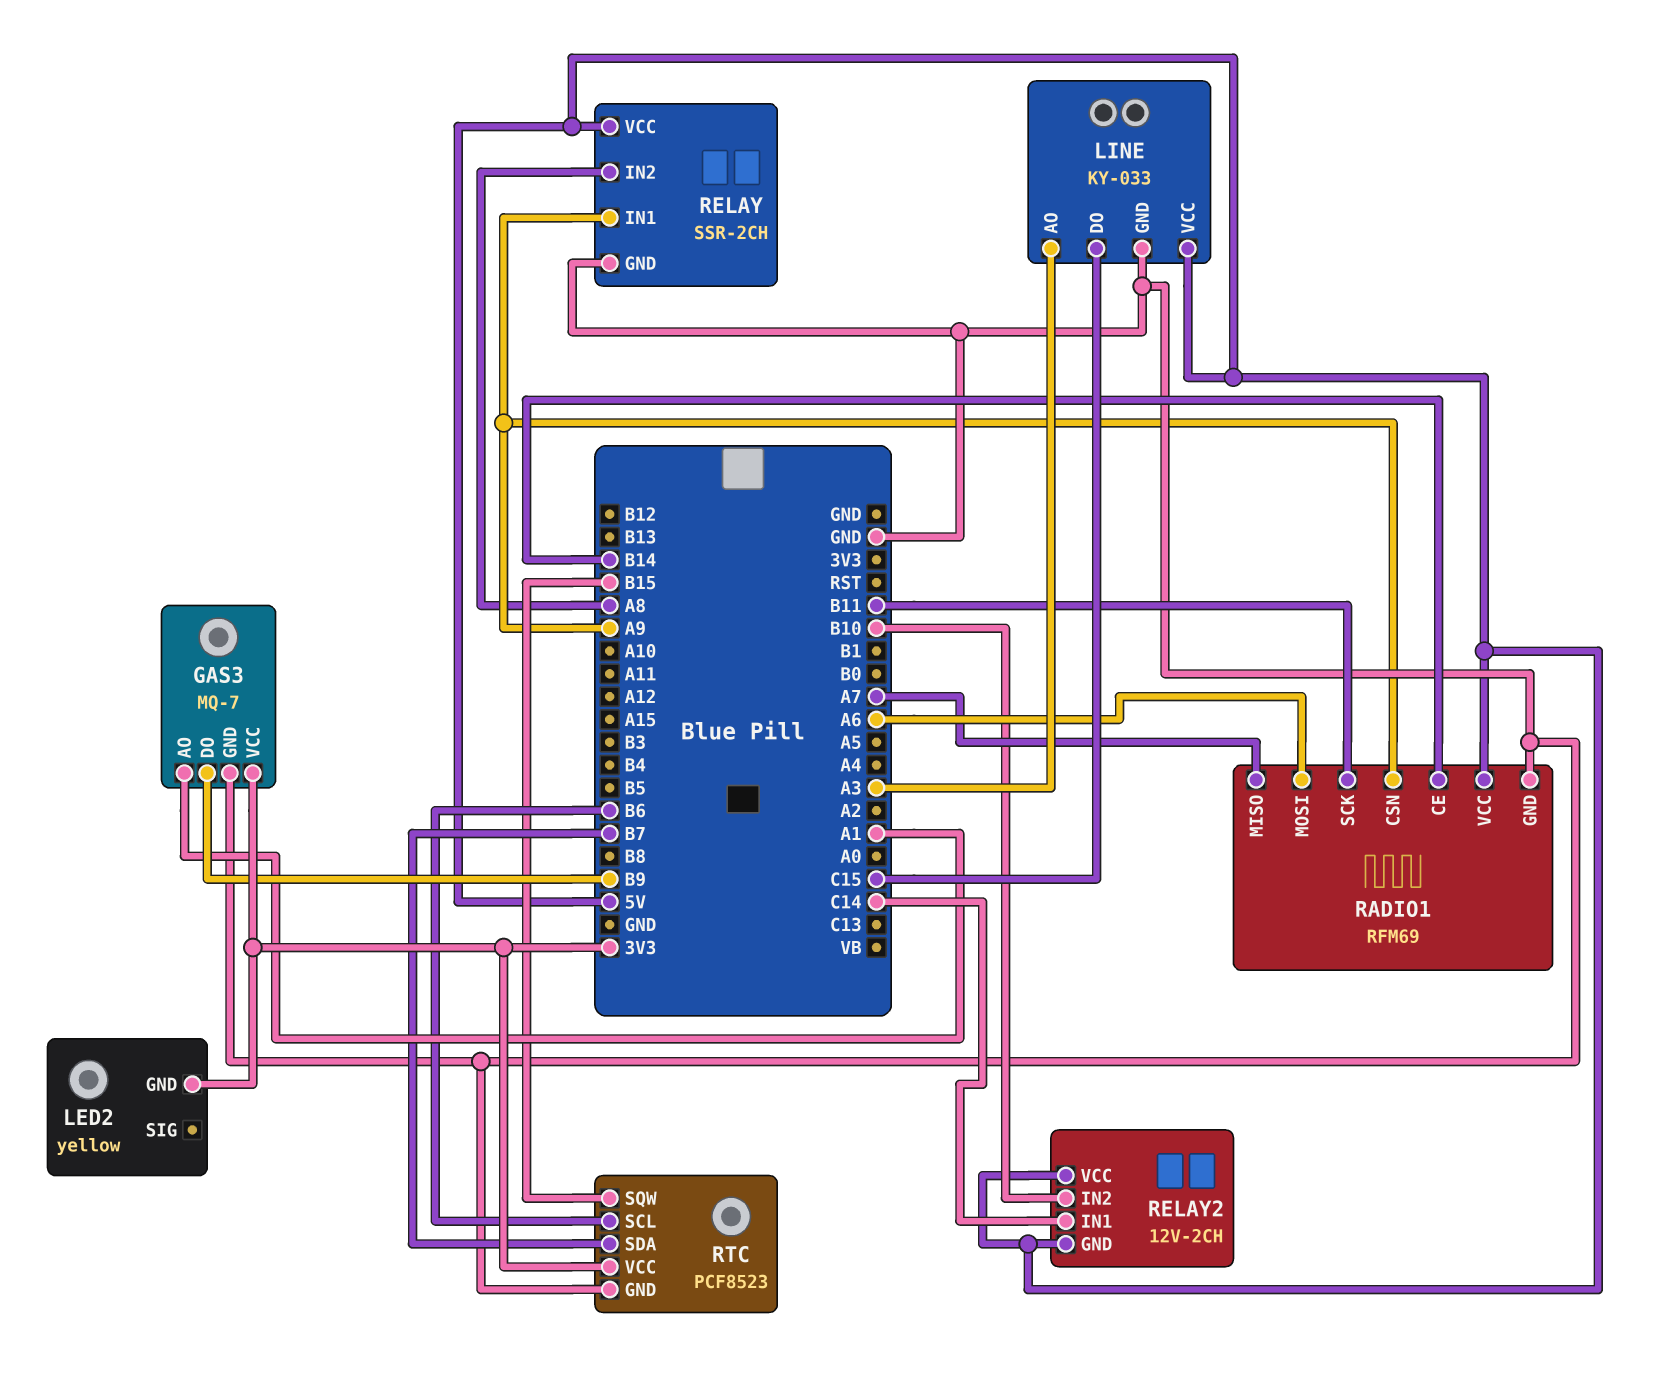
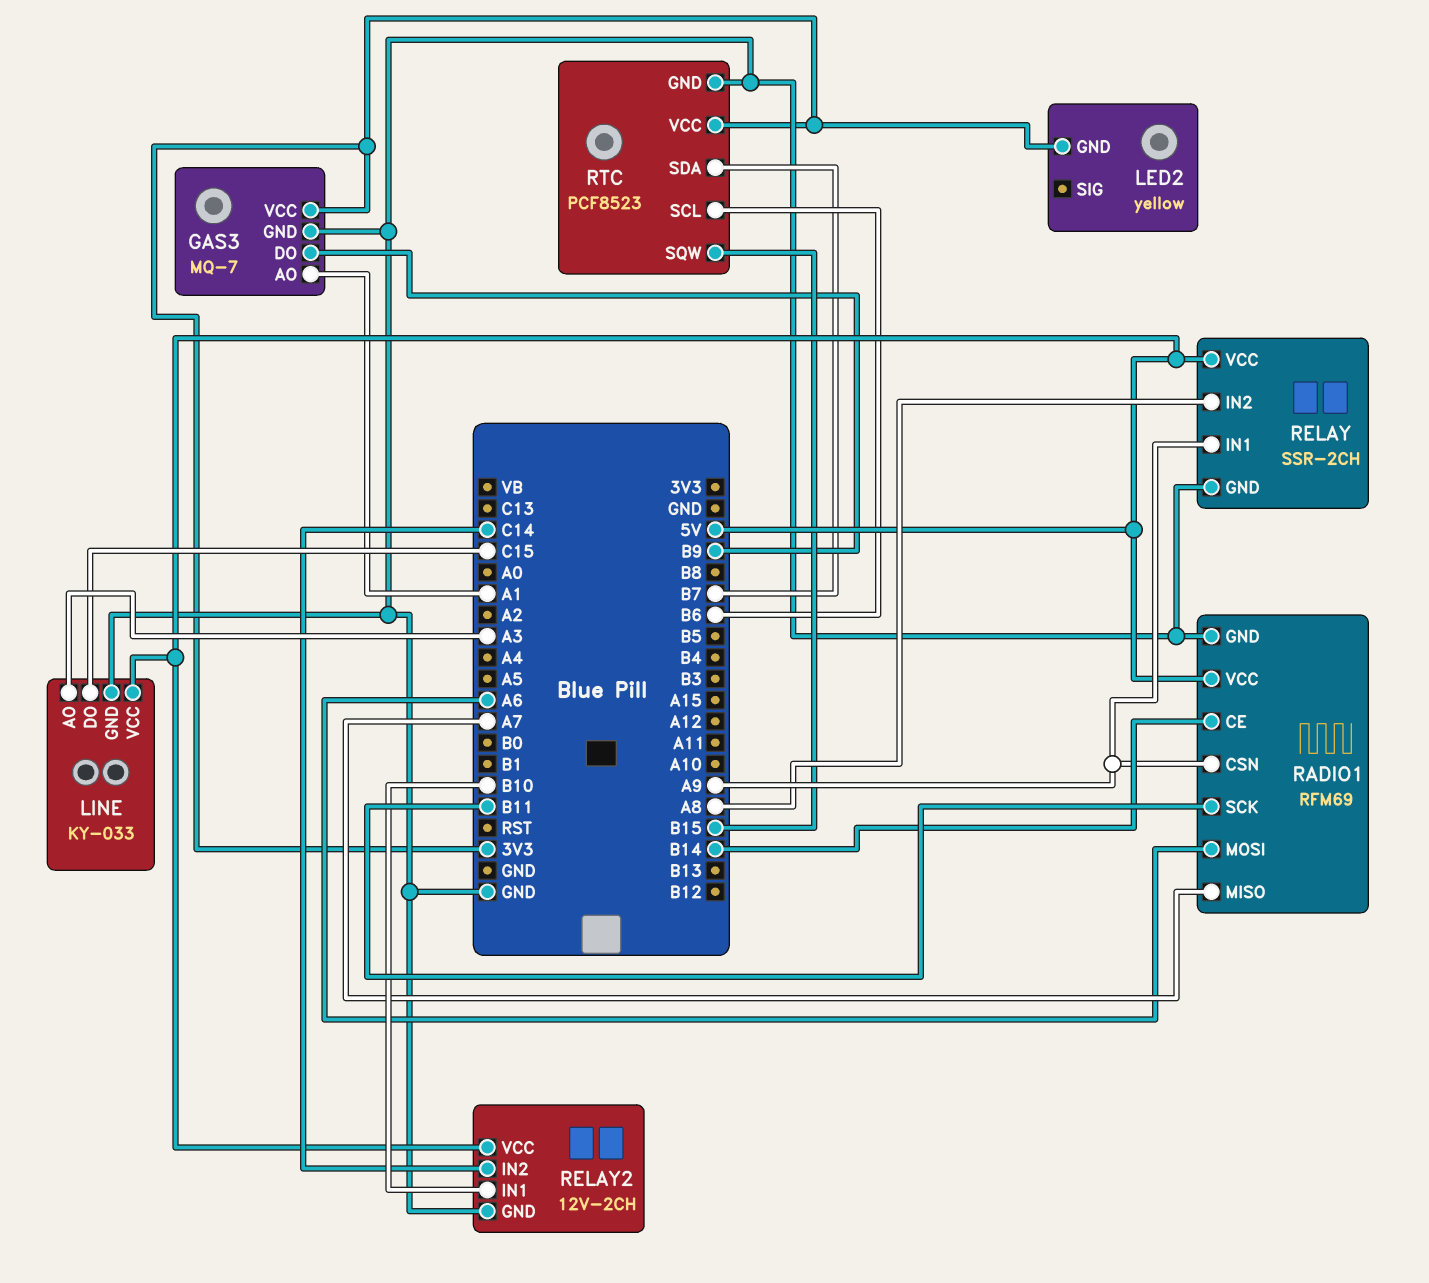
RELAY2 pin GND: 5V -> GND
RELAY2 pin IN1: C14 -> B10
RELAY2 pin IN2: B10 -> C14

